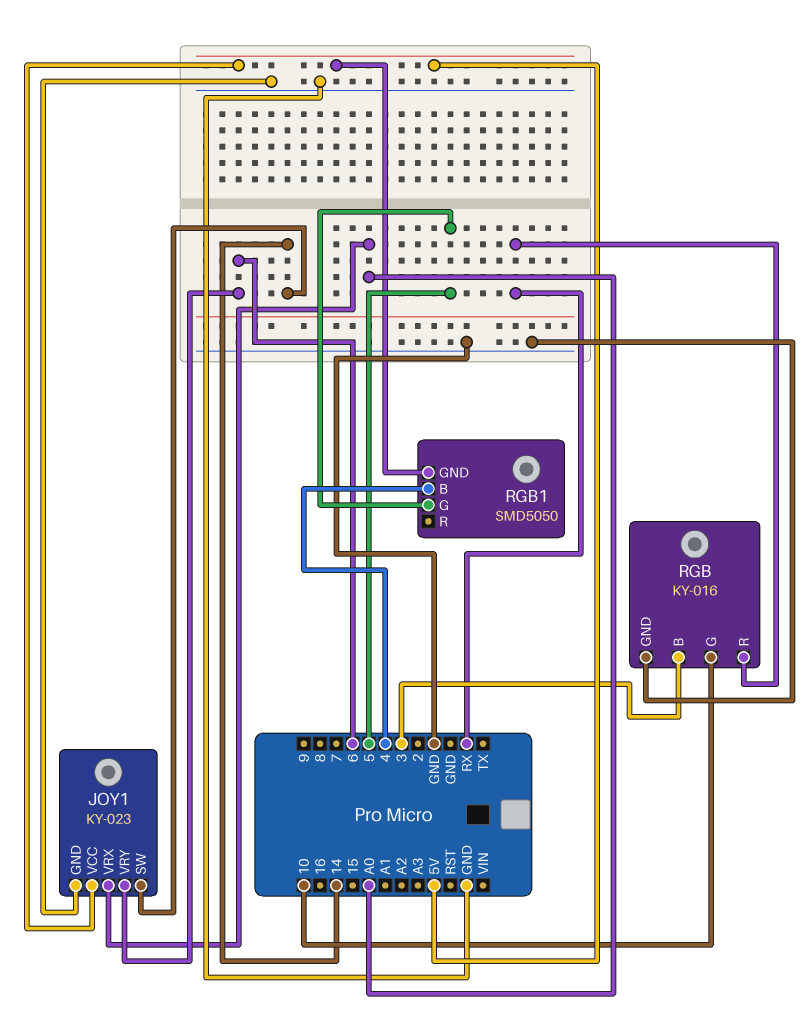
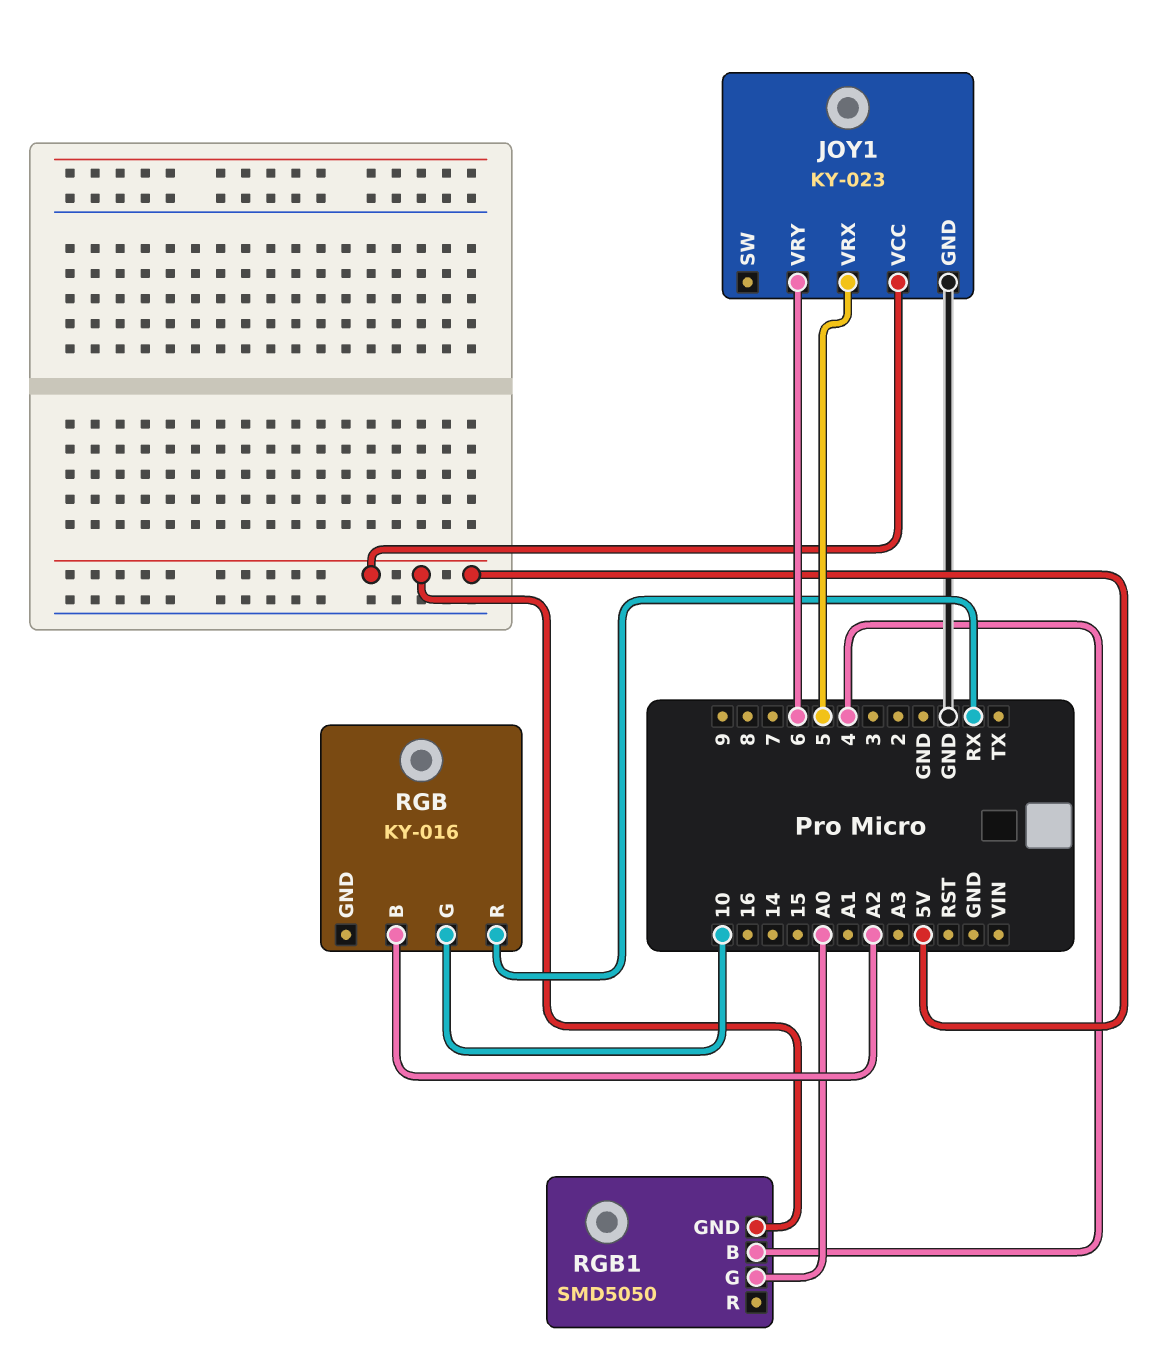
JOY1 pin SW: 14 -> none
JOY1 pin VRX: A0 -> 5
RGB pin B: 3 -> A2
RGB pin GND: GND -> none
RGB1 pin G: 5 -> A0

